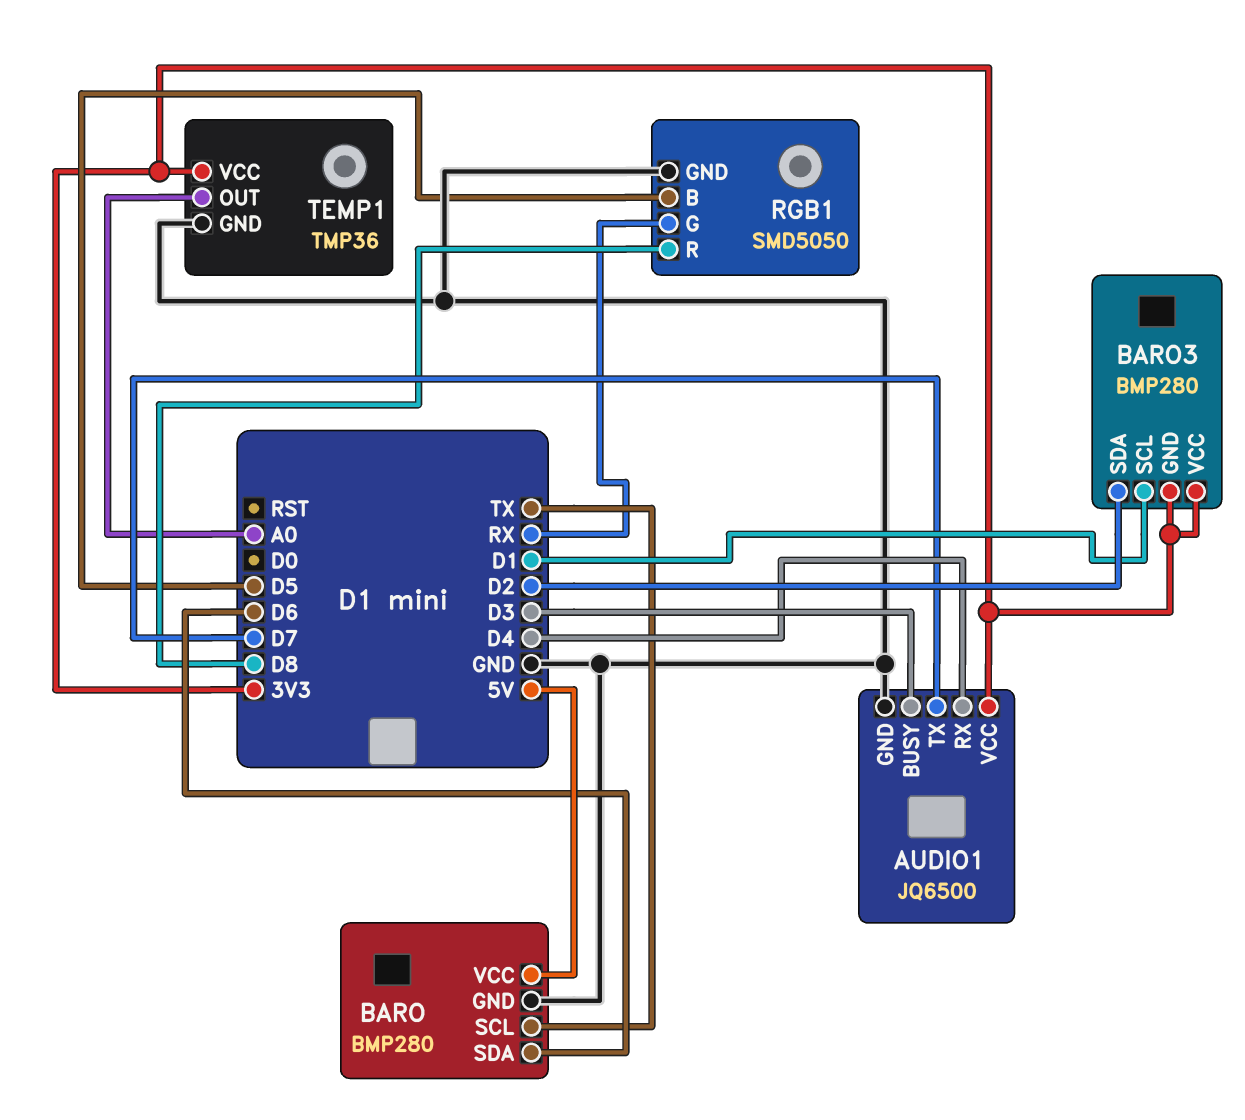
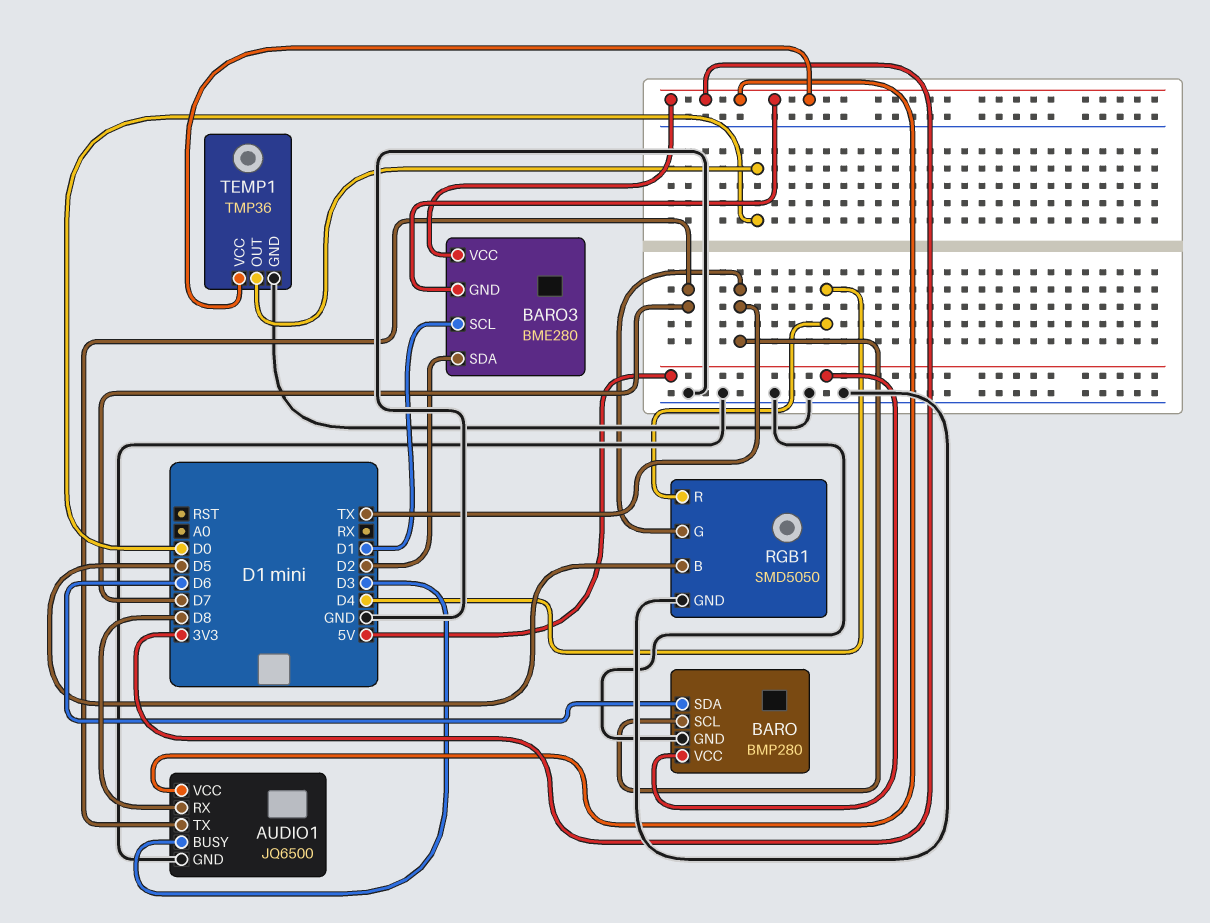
AUDIO1 pin RX: D4 -> D8
BARO3: BMP280 -> BME280
RGB1 pin G: RX -> TX
RGB1 pin R: D8 -> D4
TEMP1 pin OUT: A0 -> D0

